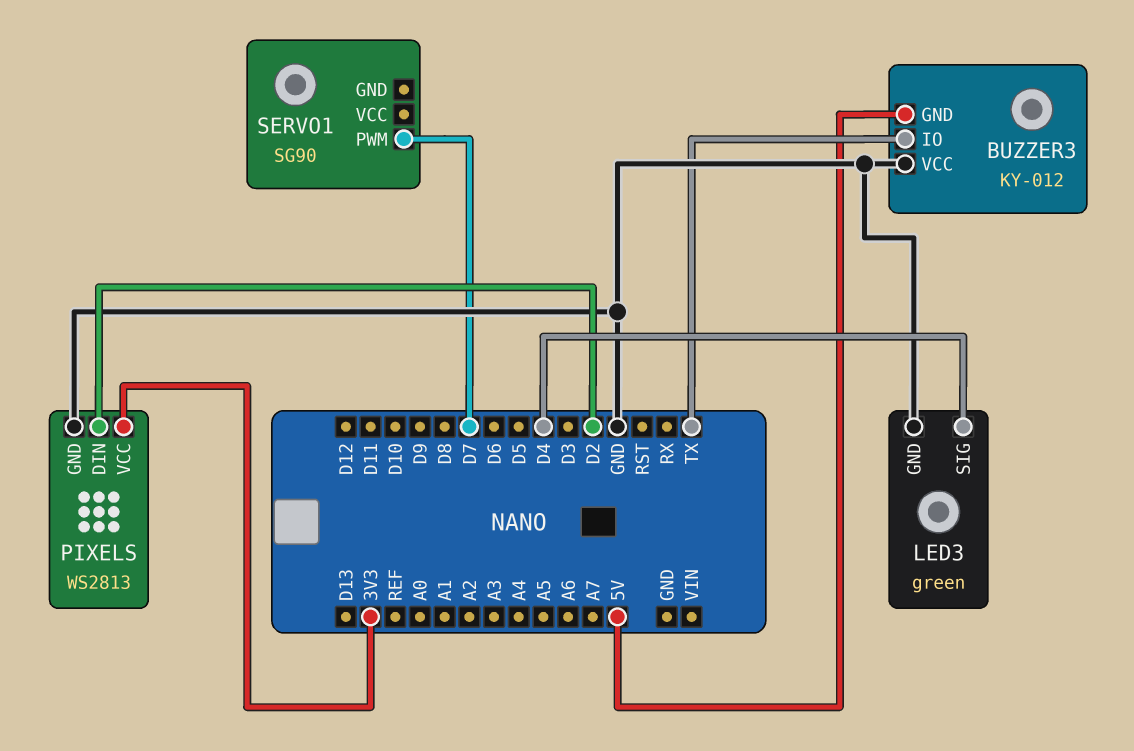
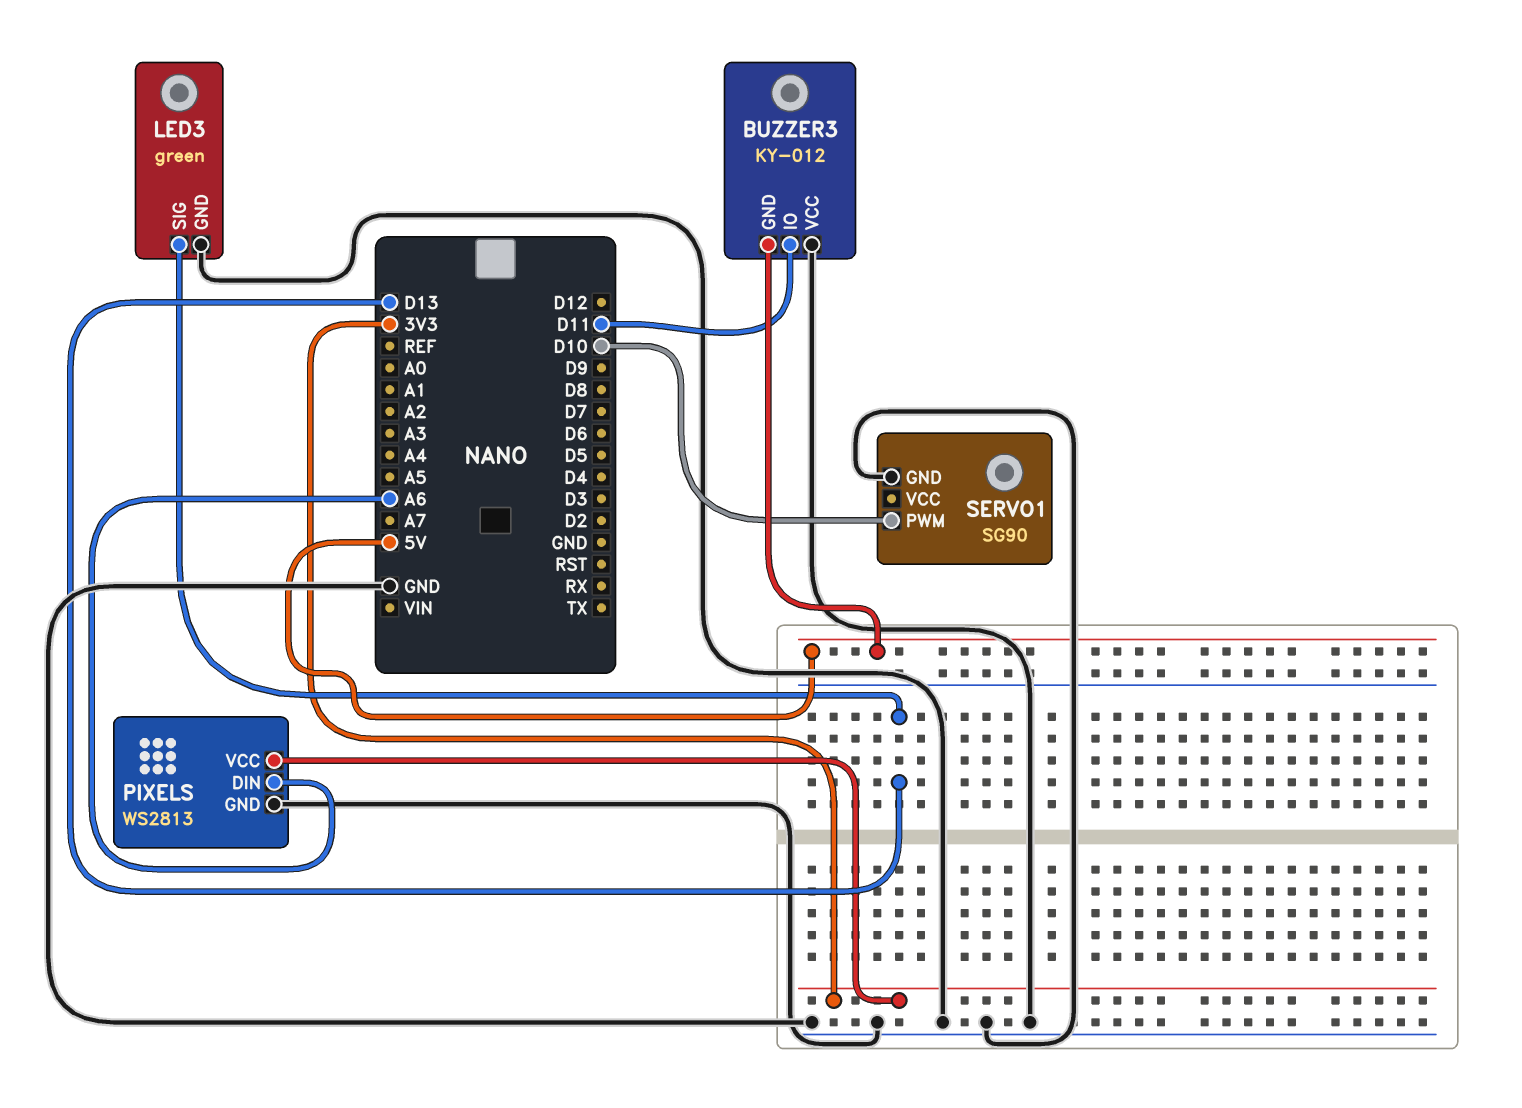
BUZZER3 pin IO: TX -> D11
LED3 pin SIG: D4 -> D13
PIXELS pin DIN: D2 -> A6
SERVO1 pin GND: none -> GND
SERVO1 pin PWM: D7 -> D10

